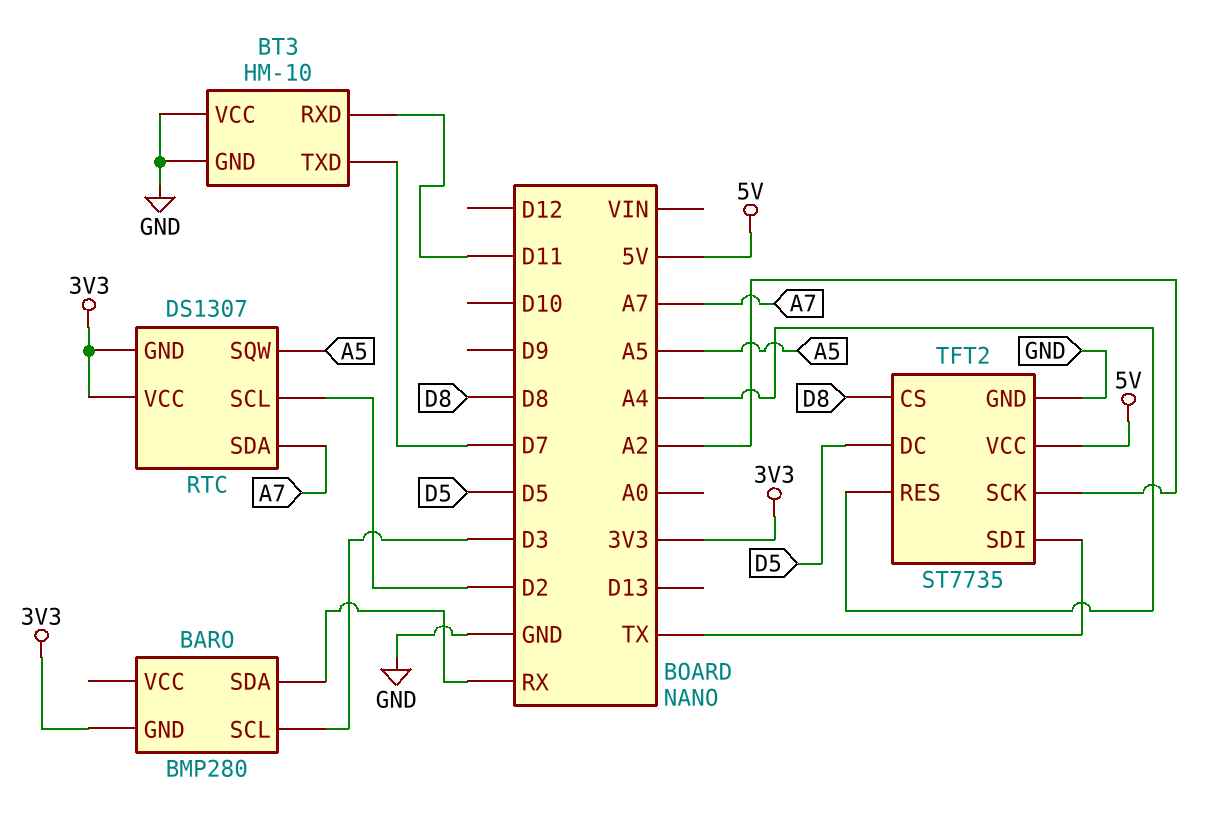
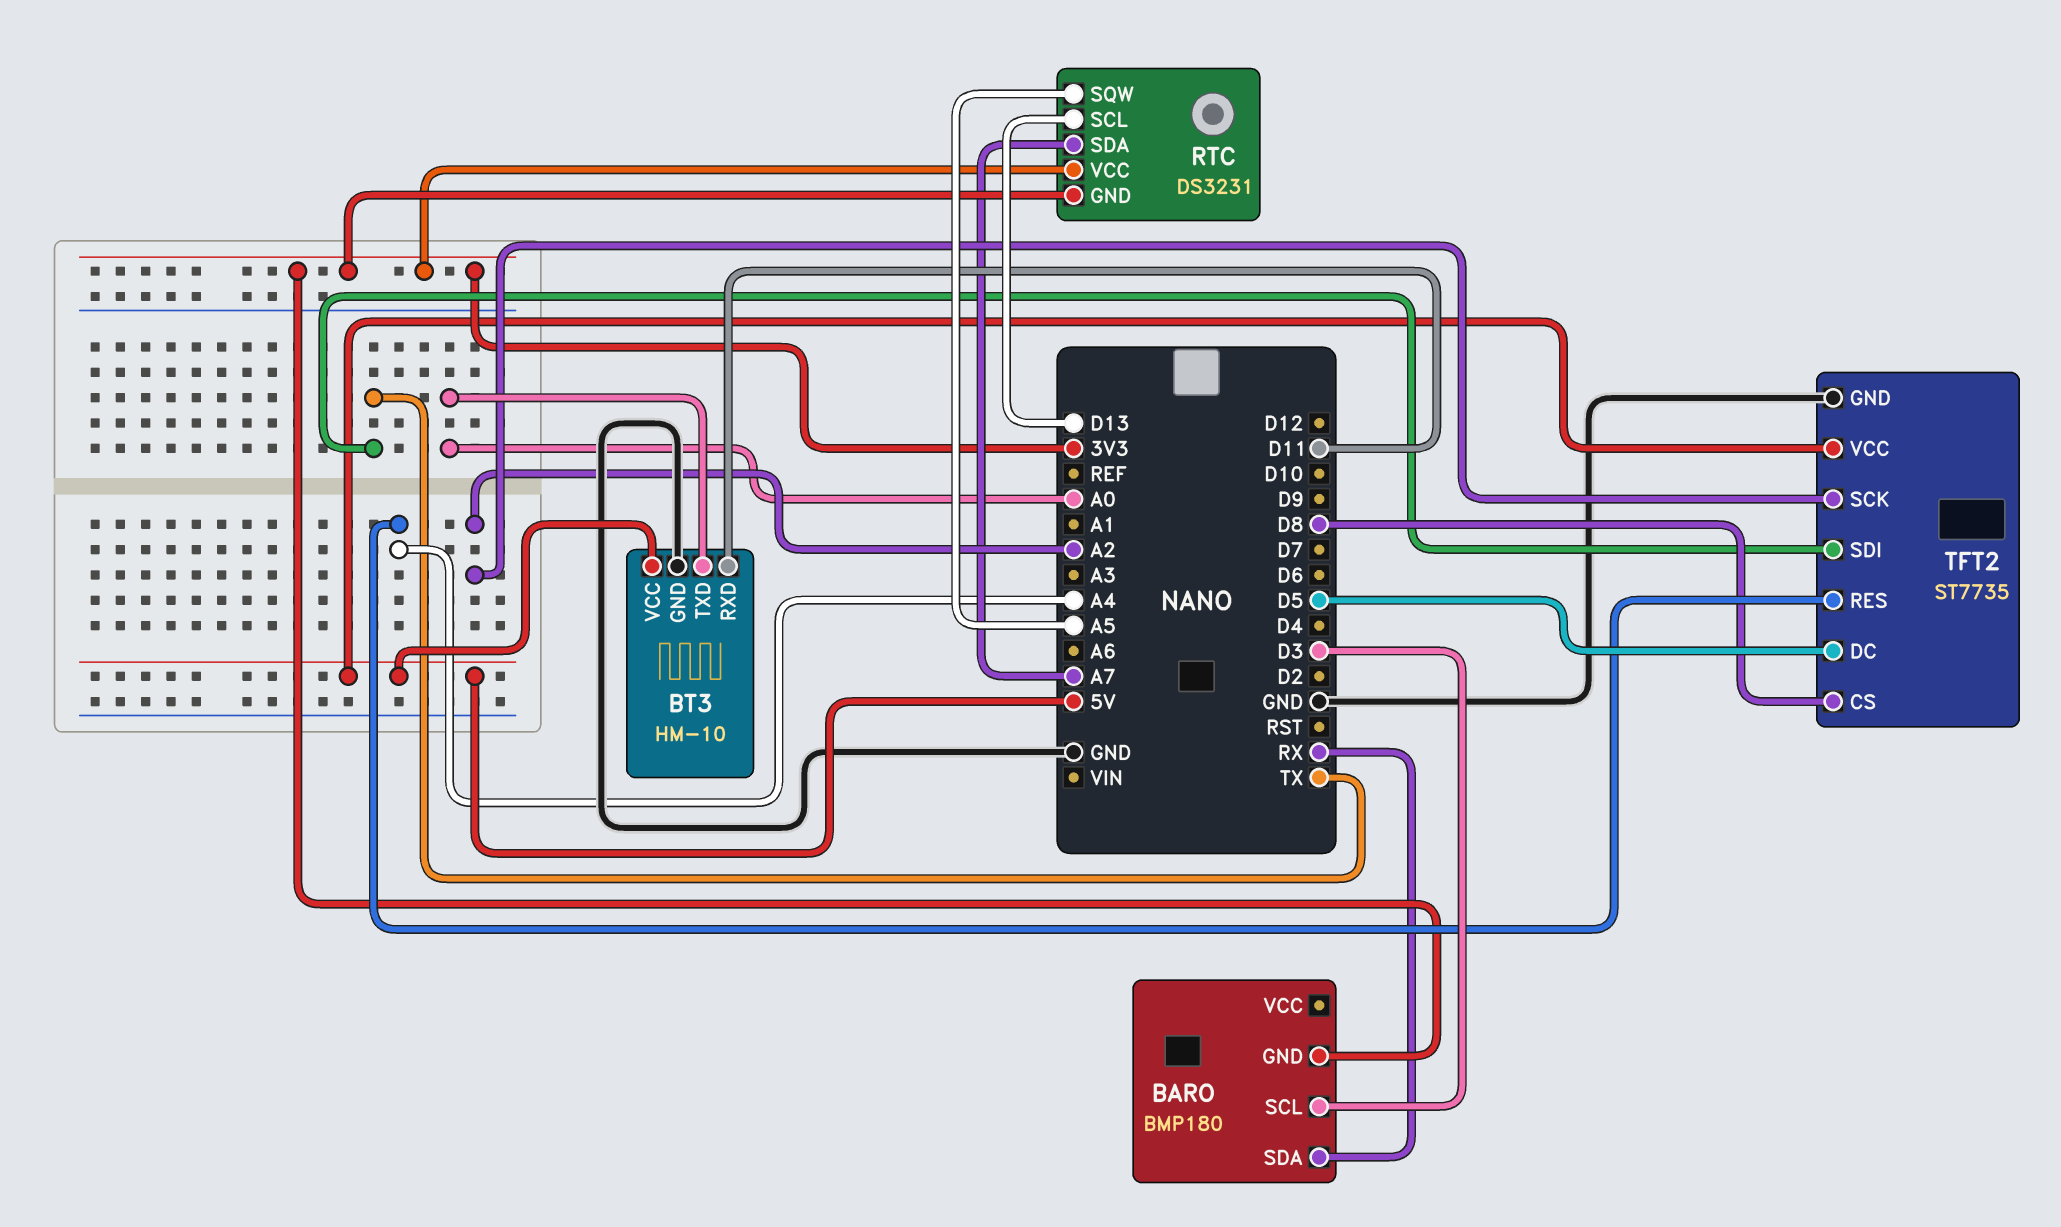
BARO: BMP280 -> BMP180
BT3 pin TXD: D7 -> A0
BT3 pin VCC: GND -> 5V
RTC: DS1307 -> DS3231
RTC pin SCL: D2 -> D13

